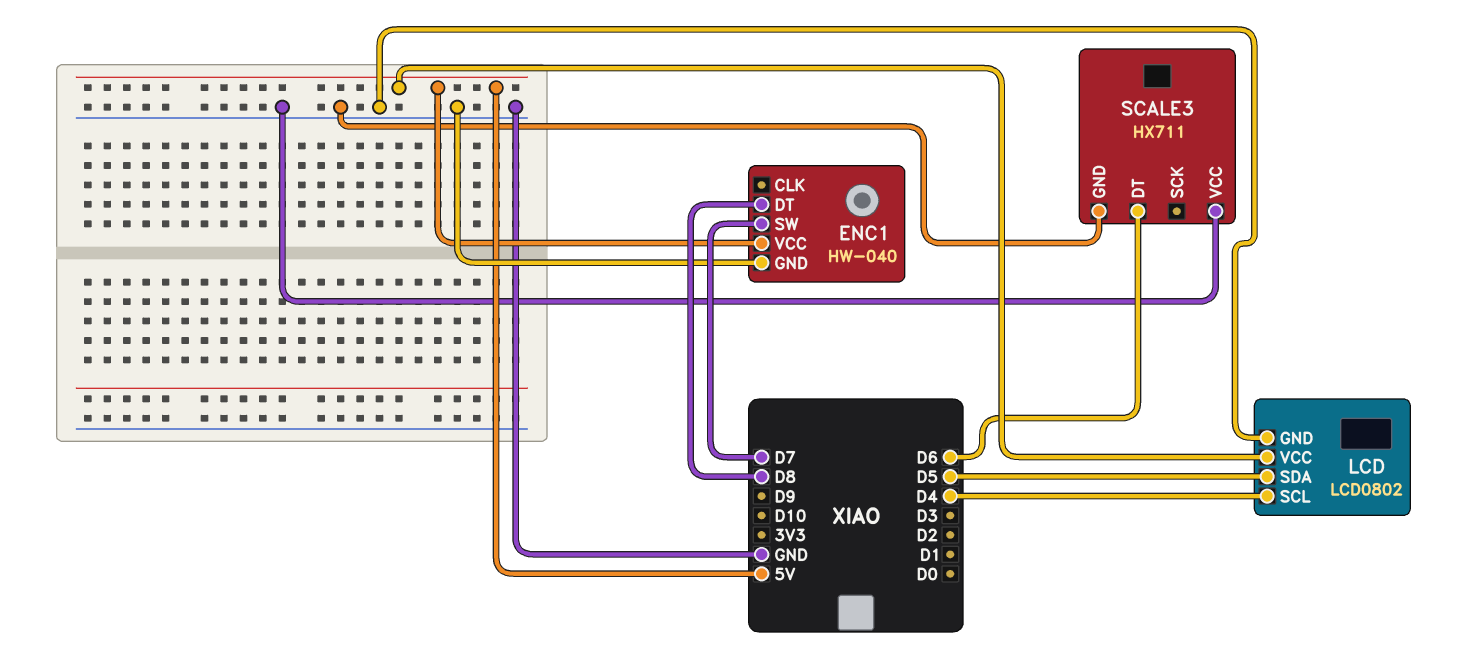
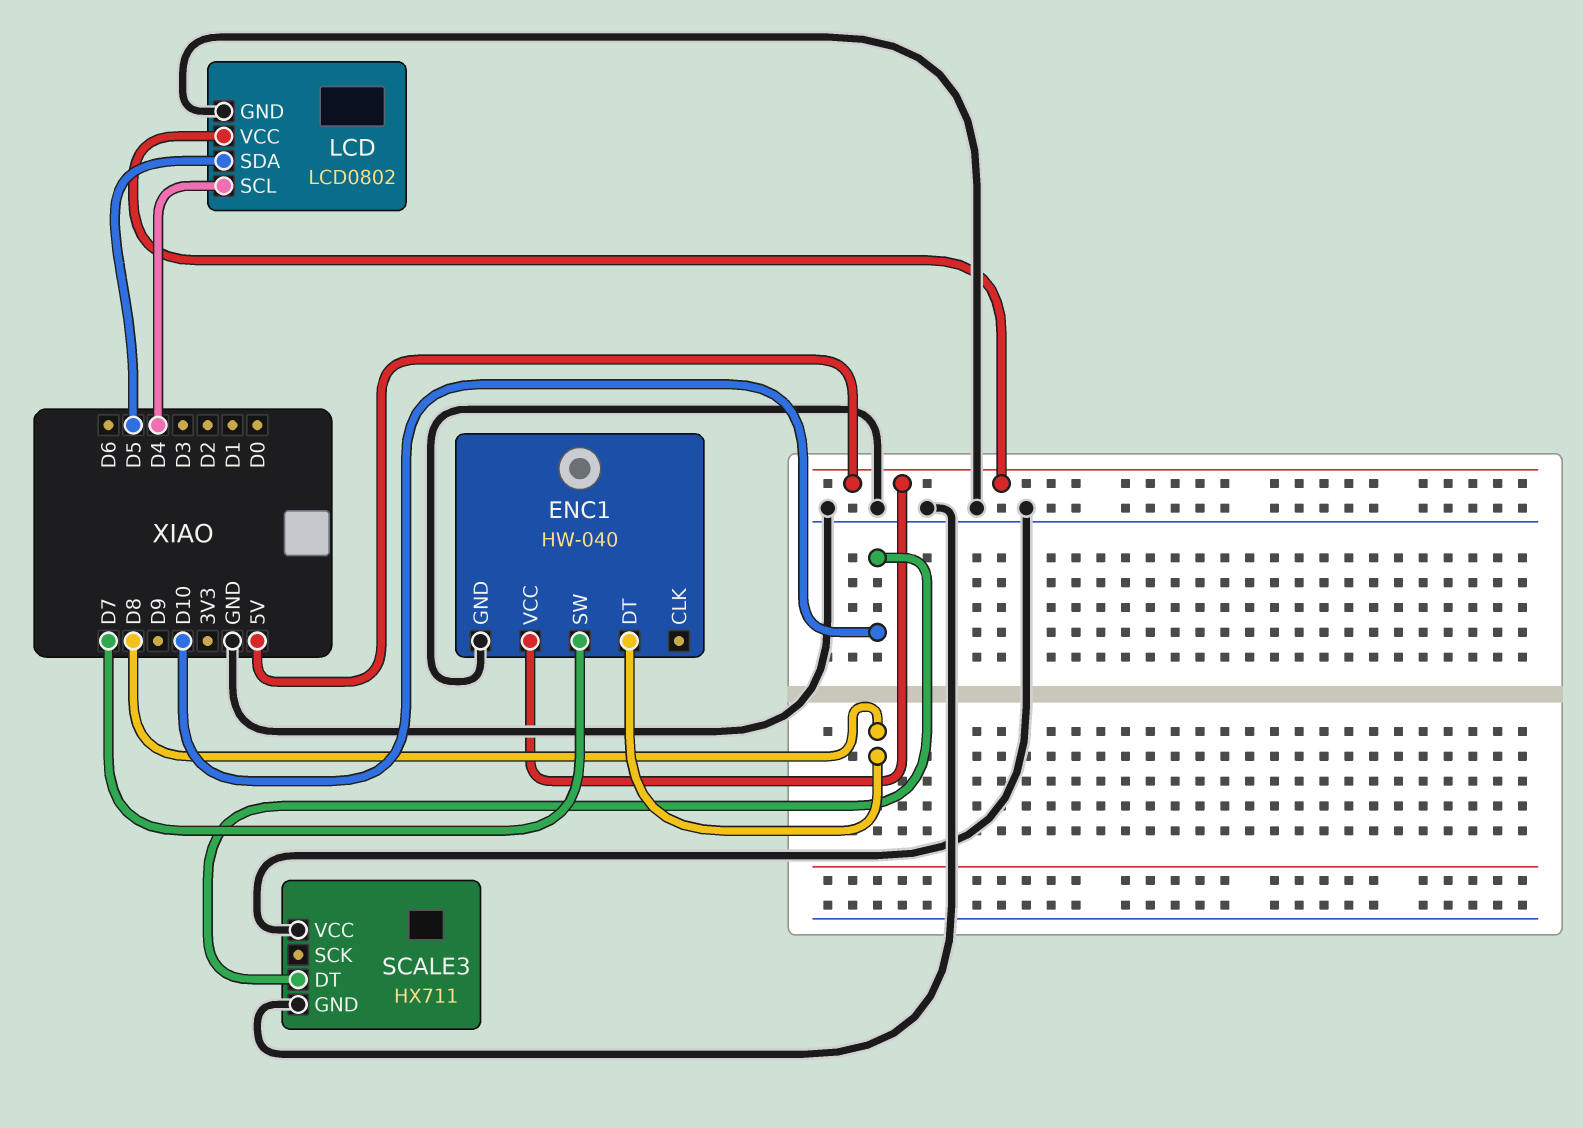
SCALE3 pin DT: D6 -> D10

